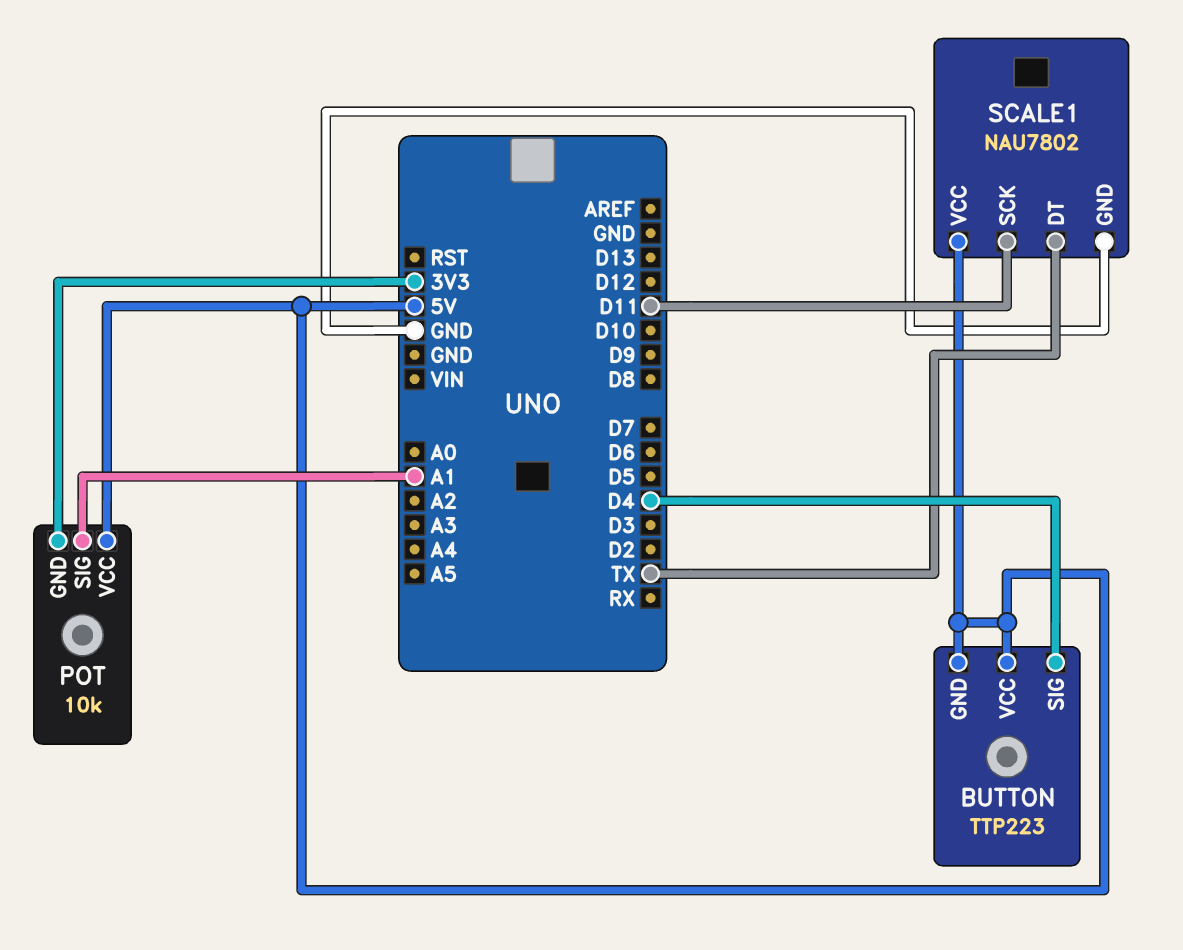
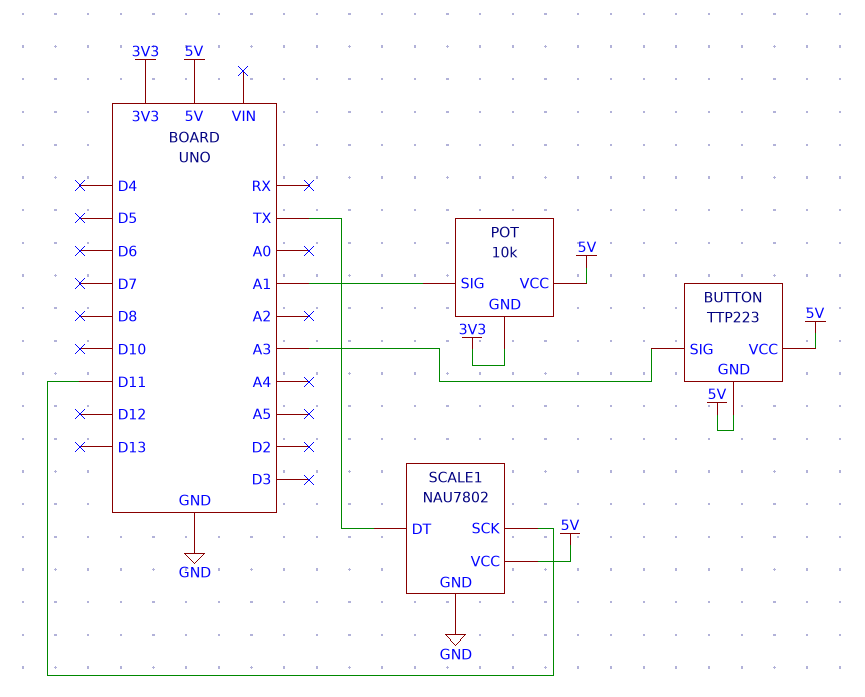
BUTTON pin SIG: D4 -> A3

